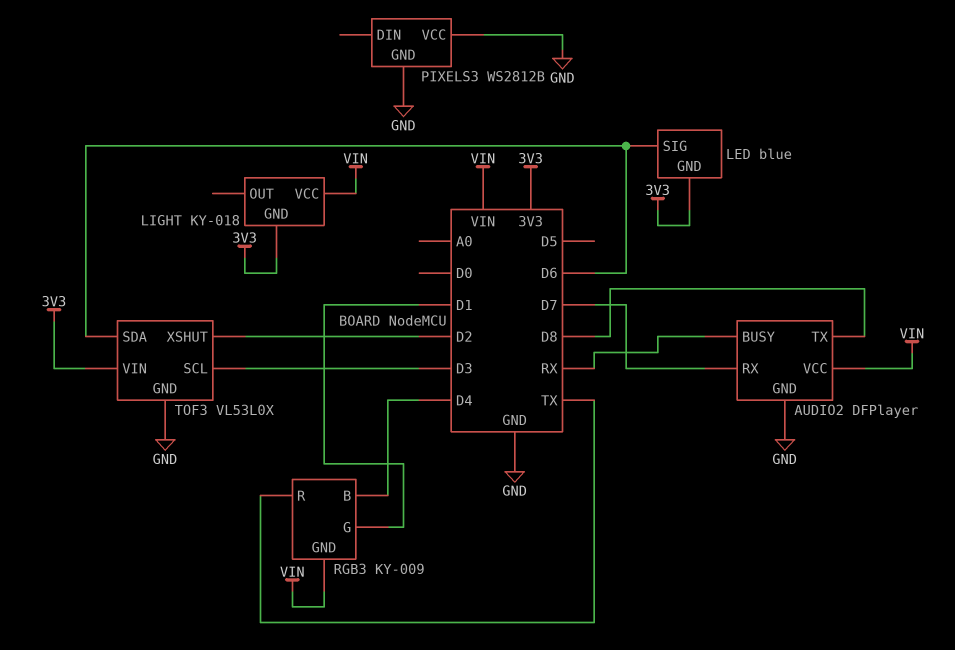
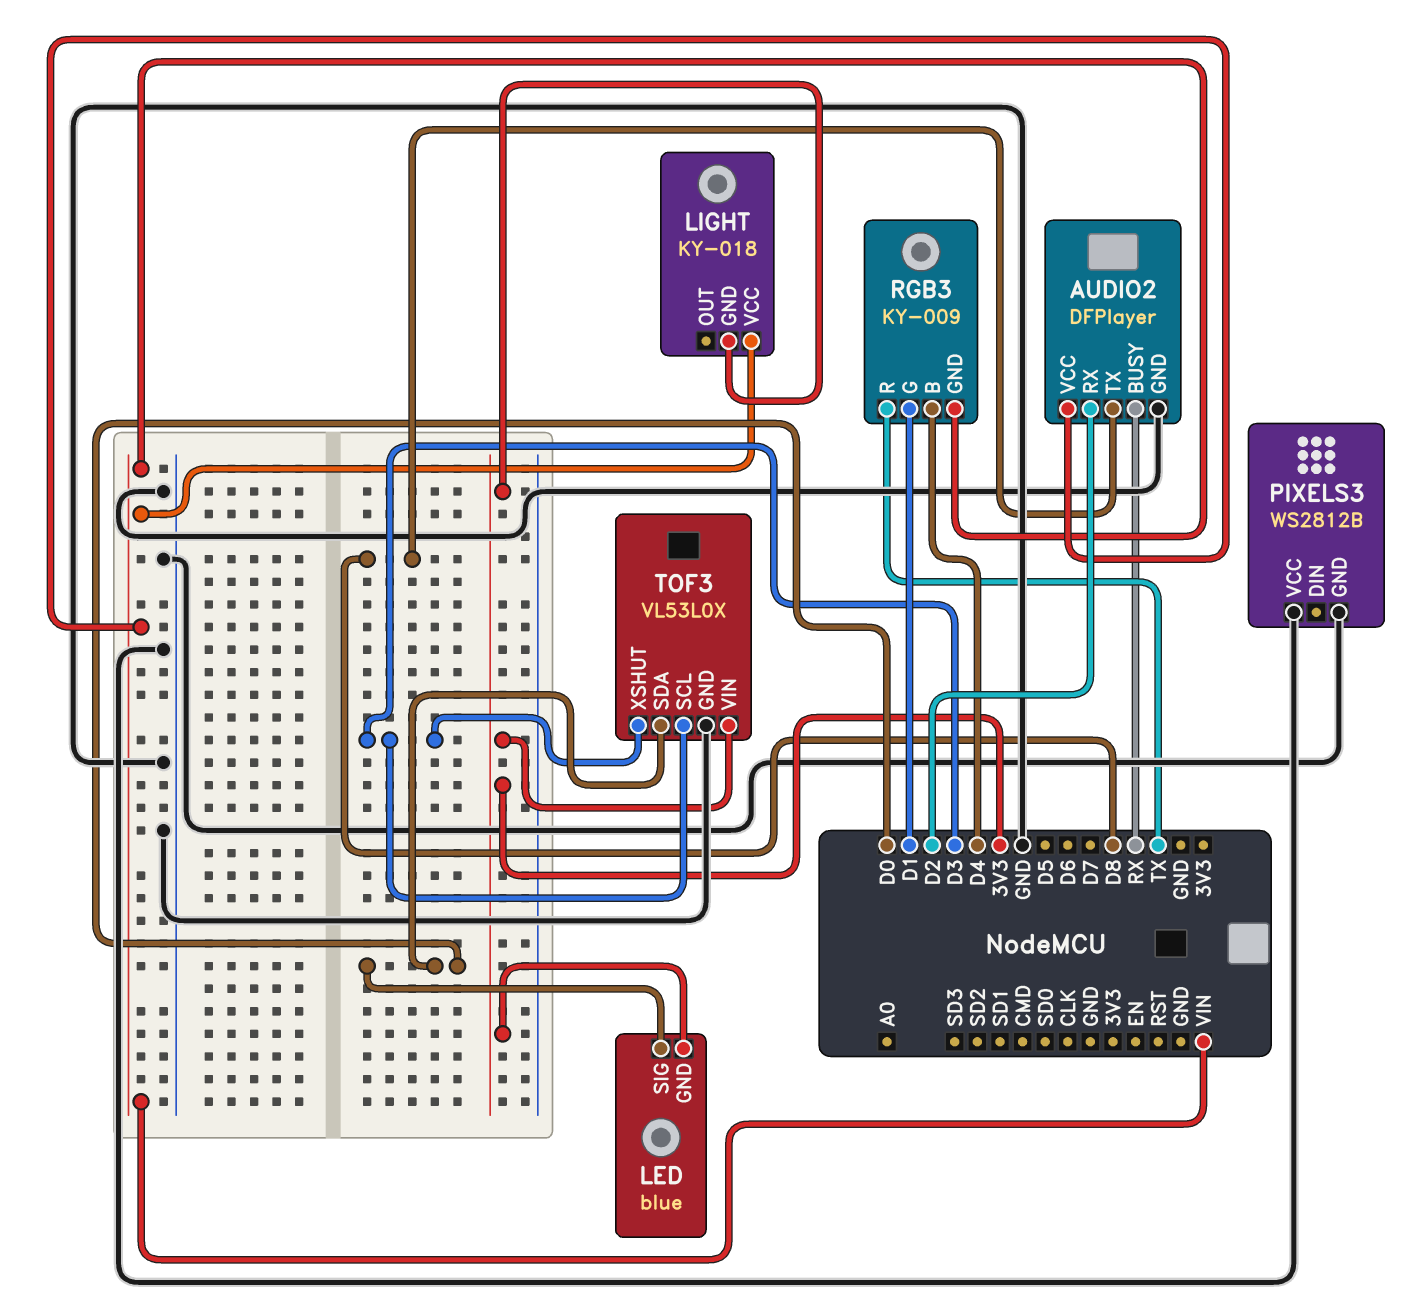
AUDIO2 pin RX: D7 -> D2
LED pin SIG: D6 -> D0
TOF3 pin SDA: D6 -> D0
TOF3 pin XSHUT: D2 -> D3

